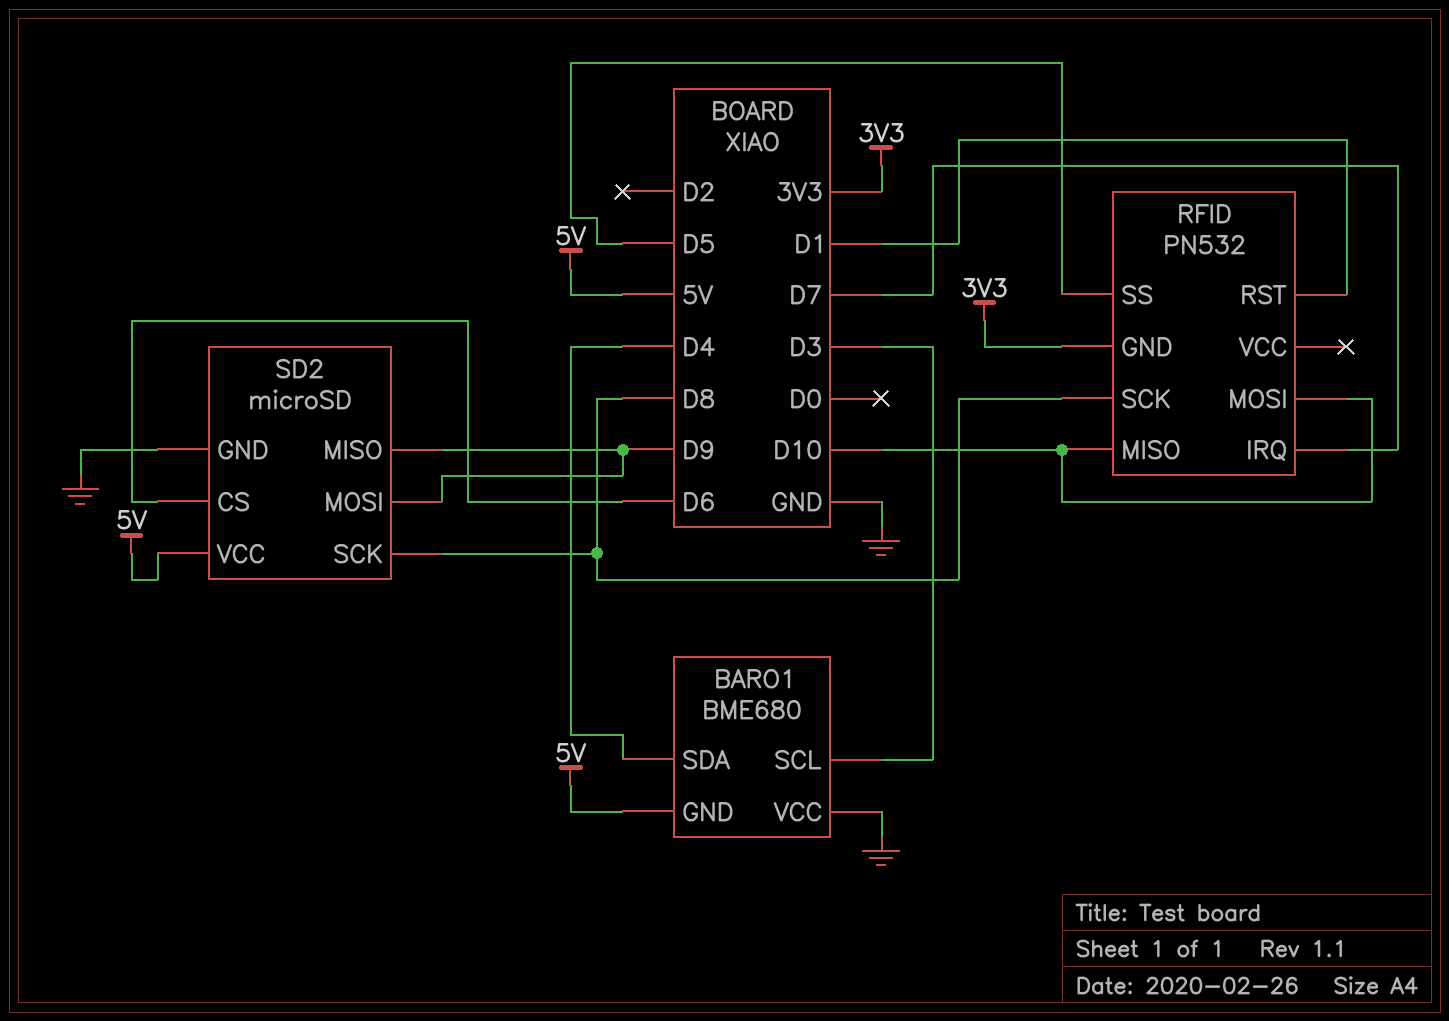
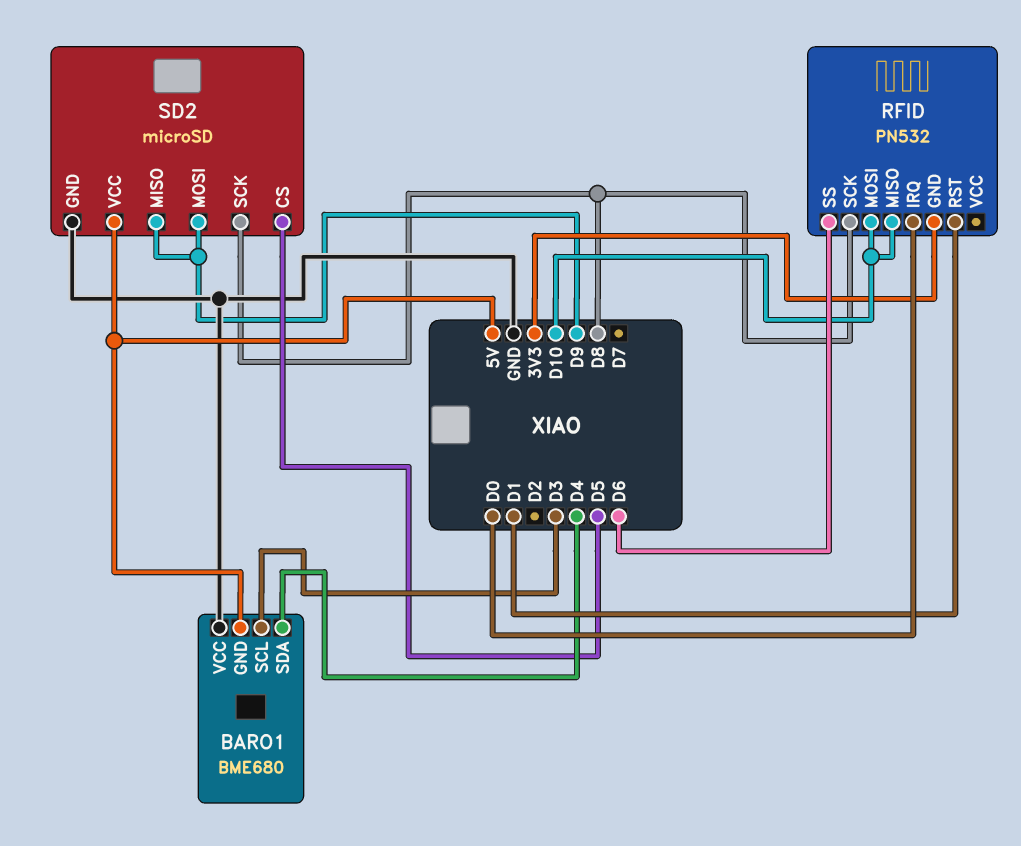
RFID pin IRQ: D7 -> D0
RFID pin SS: D5 -> D6
SD2 pin CS: D6 -> D5

